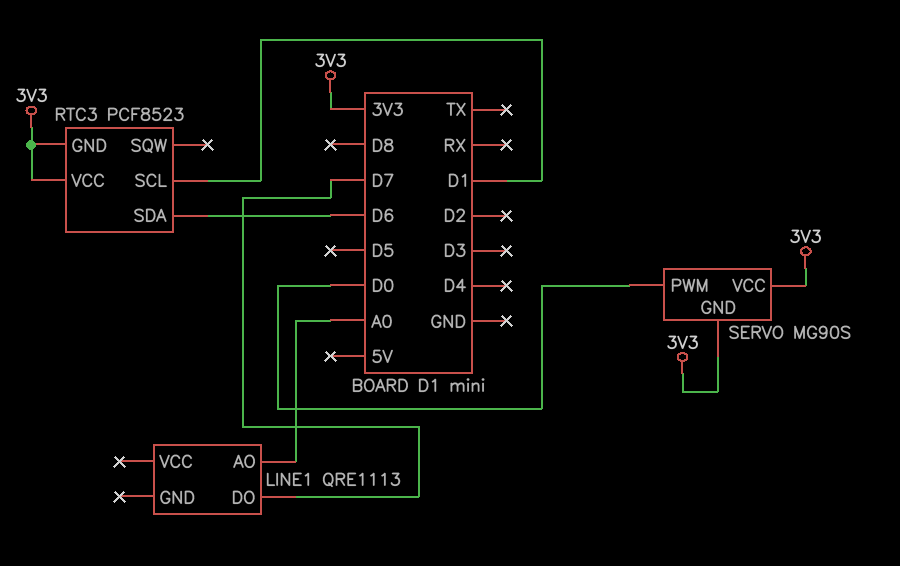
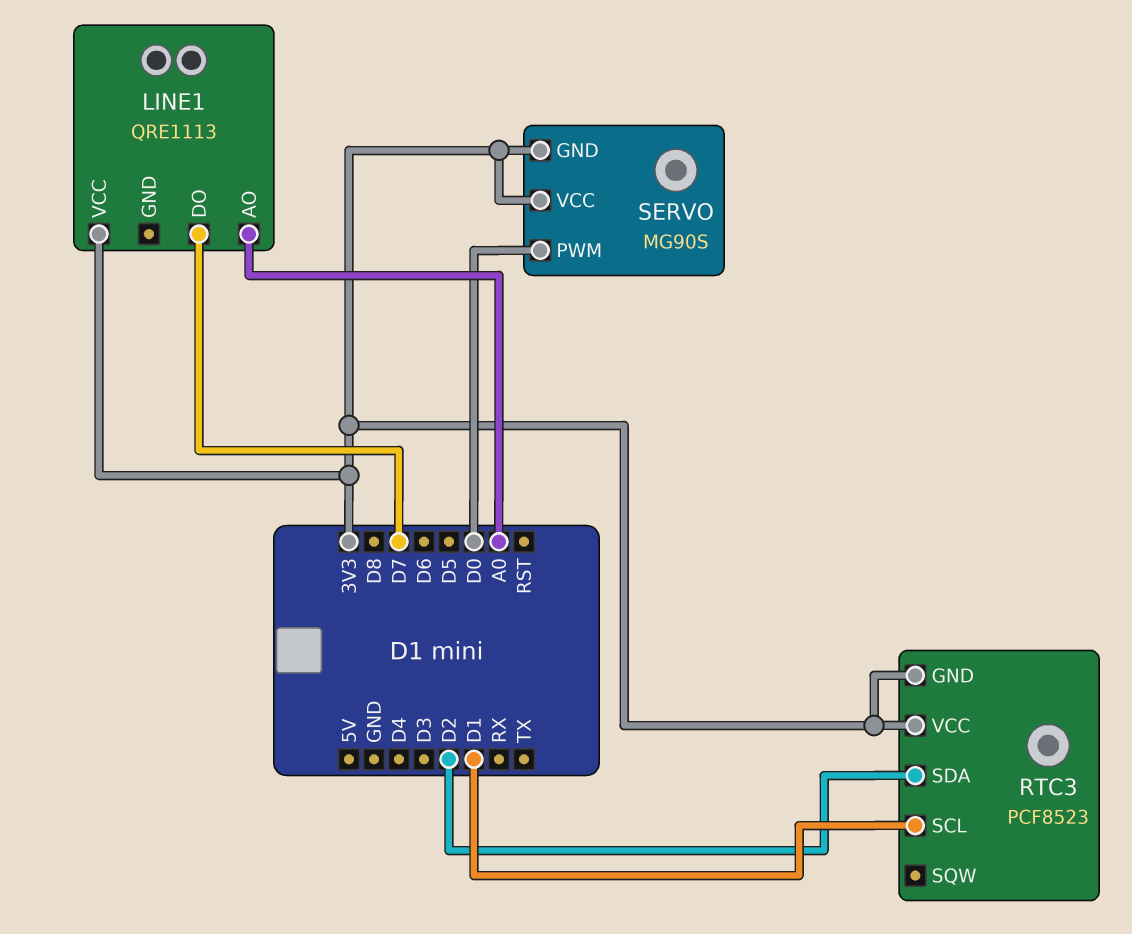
LINE1 pin VCC: none -> 3V3
RTC3 pin SDA: D6 -> D2

